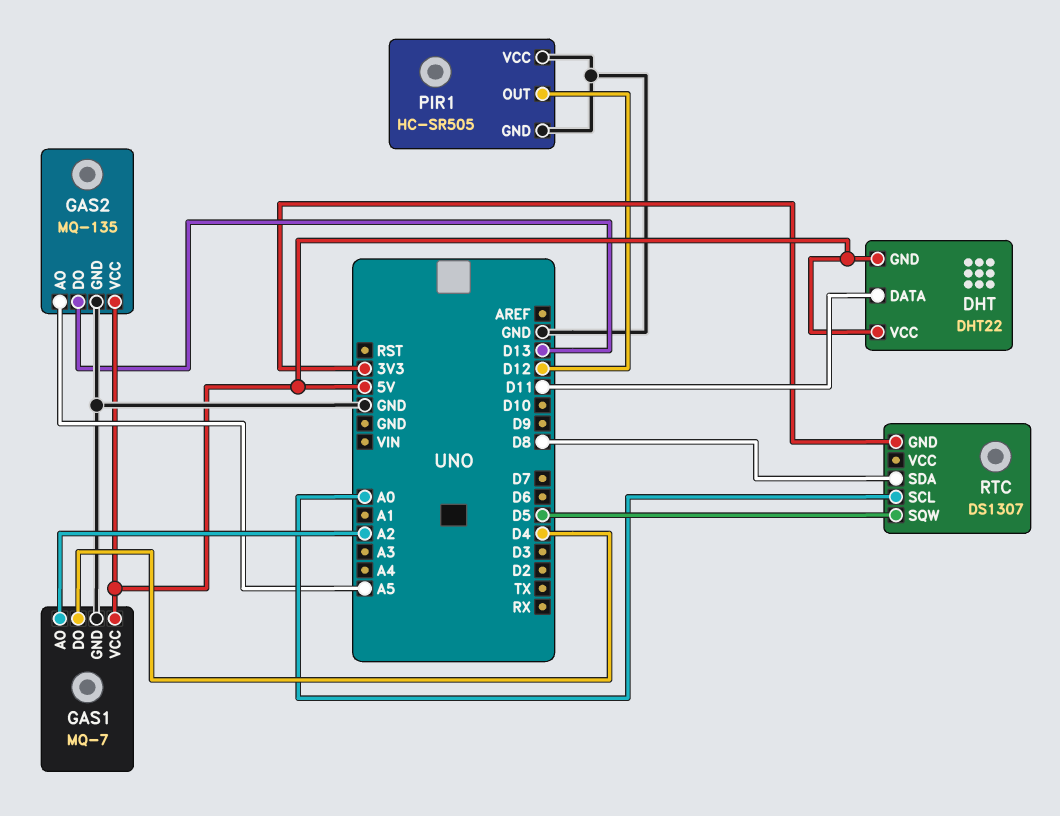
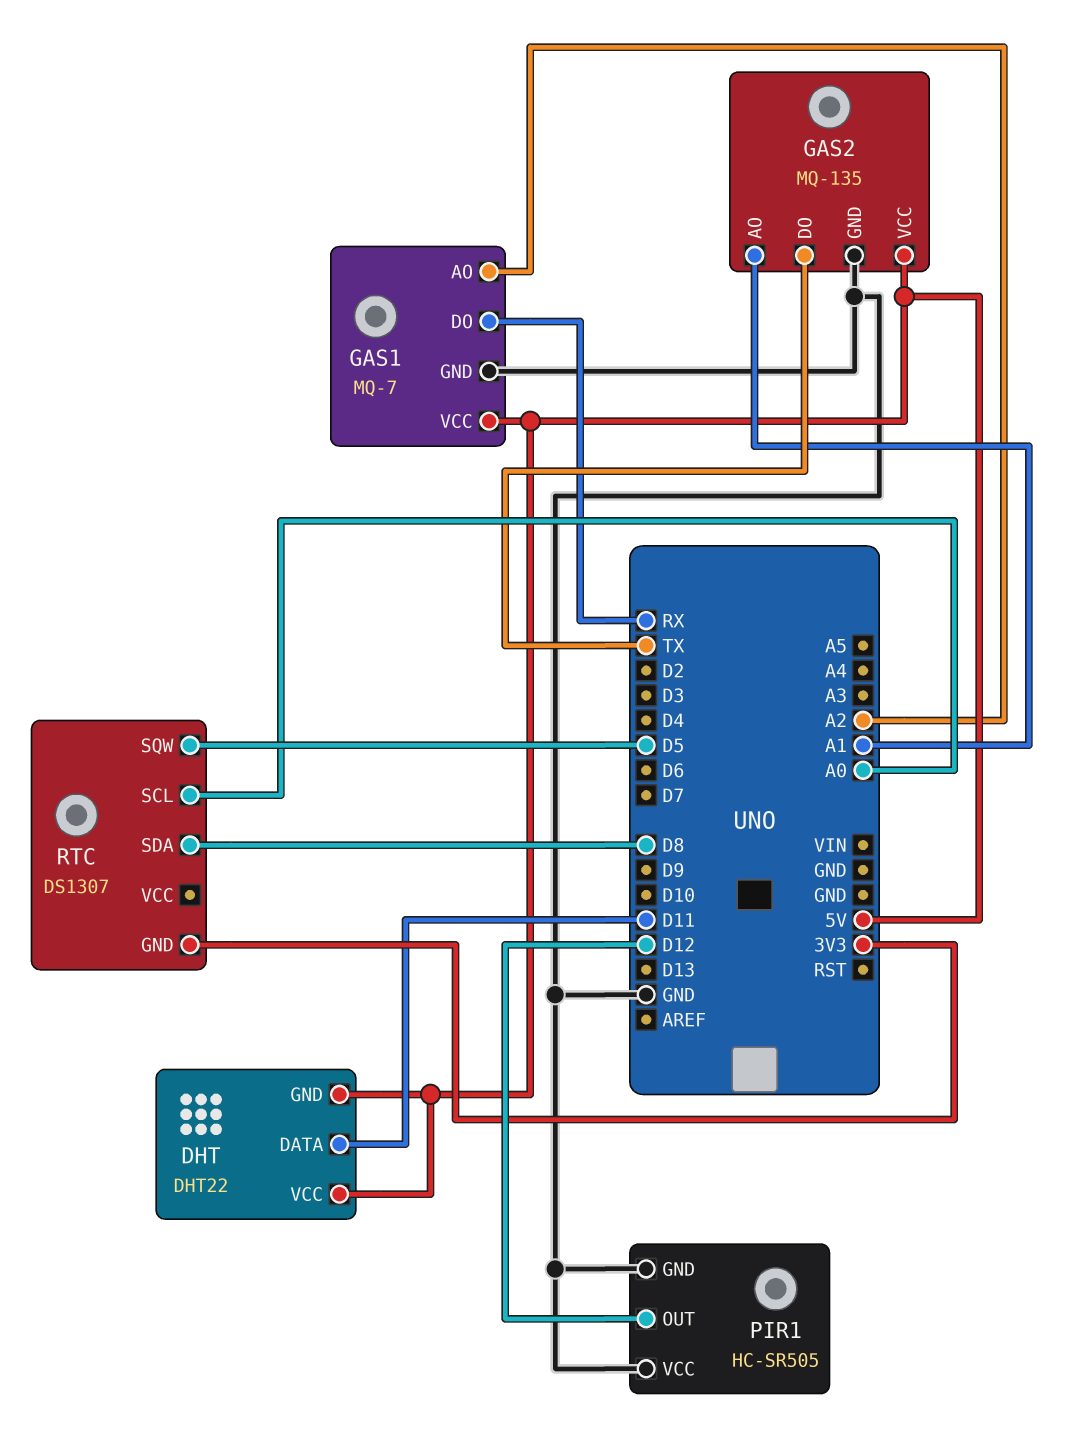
GAS1 pin DO: D4 -> RX
GAS2 pin AO: A5 -> A1
GAS2 pin DO: D13 -> TX

